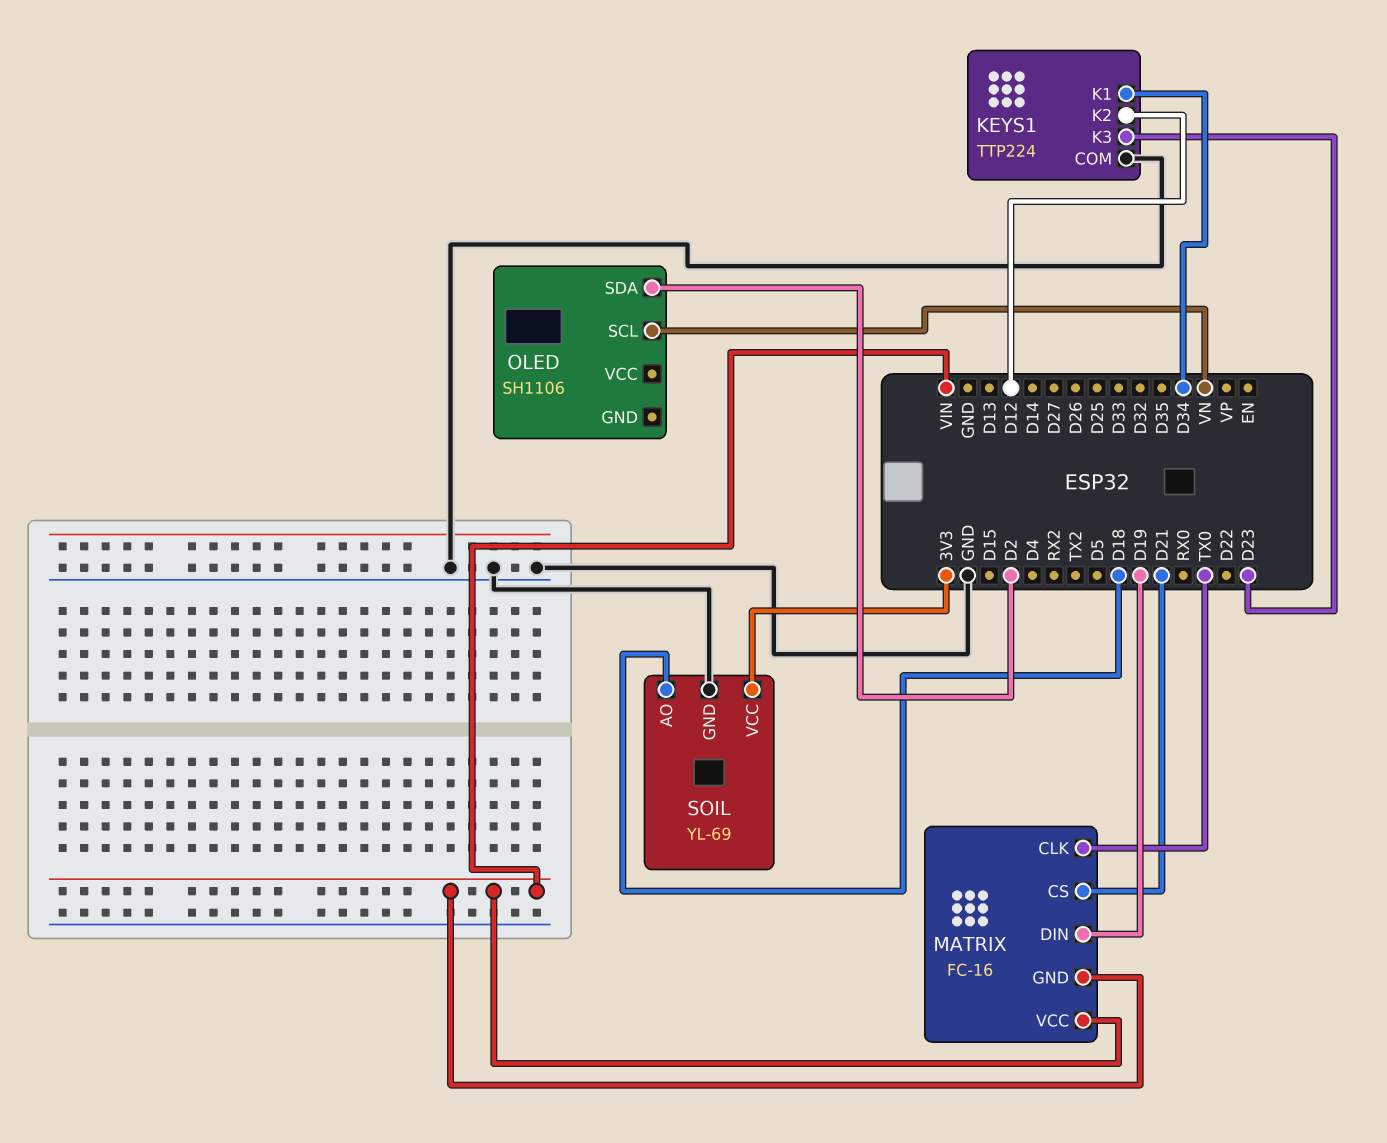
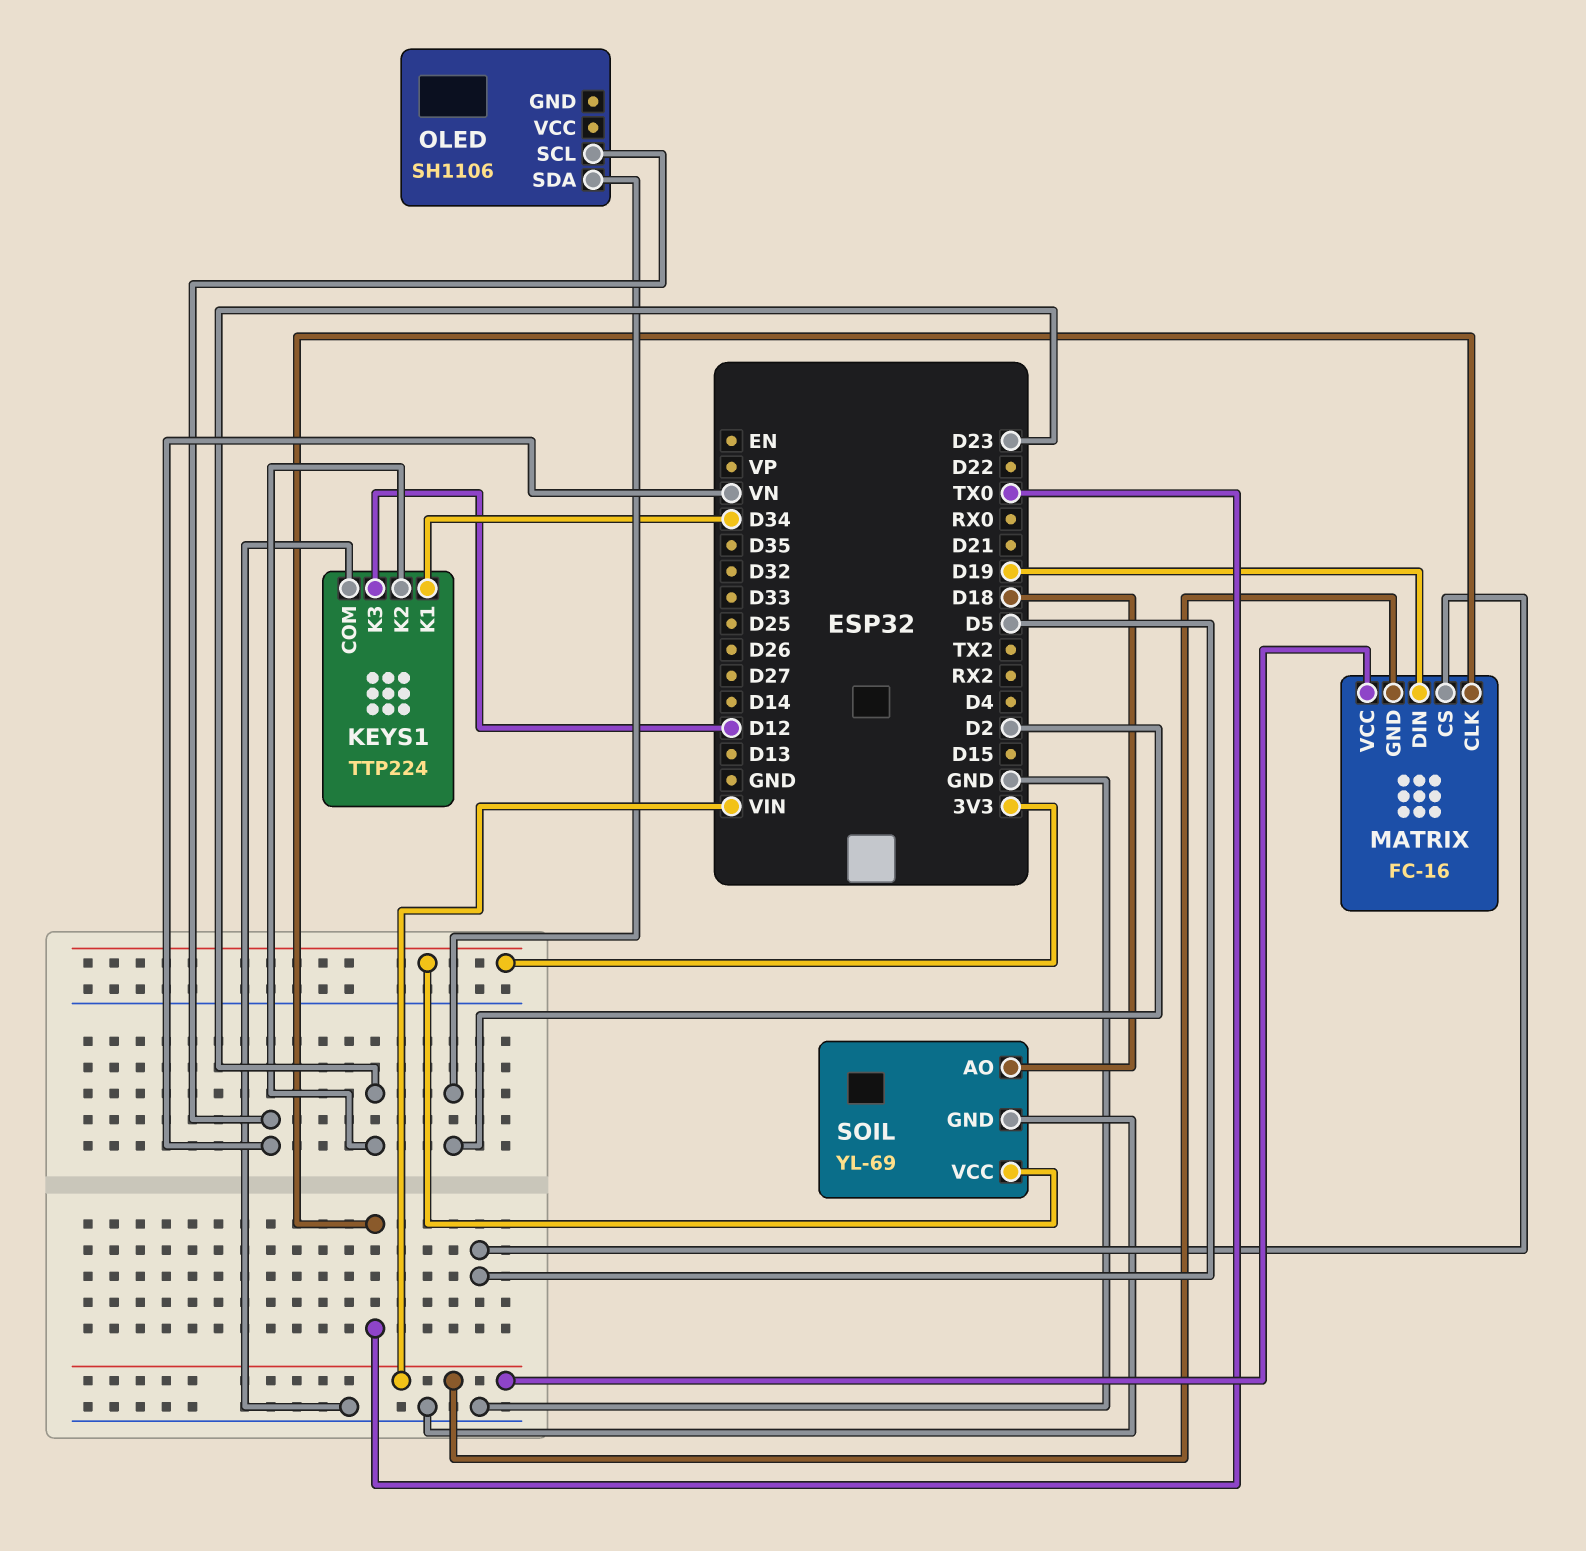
KEYS1 pin K2: D12 -> D23
KEYS1 pin K3: D23 -> D12
MATRIX pin CS: D21 -> D5

